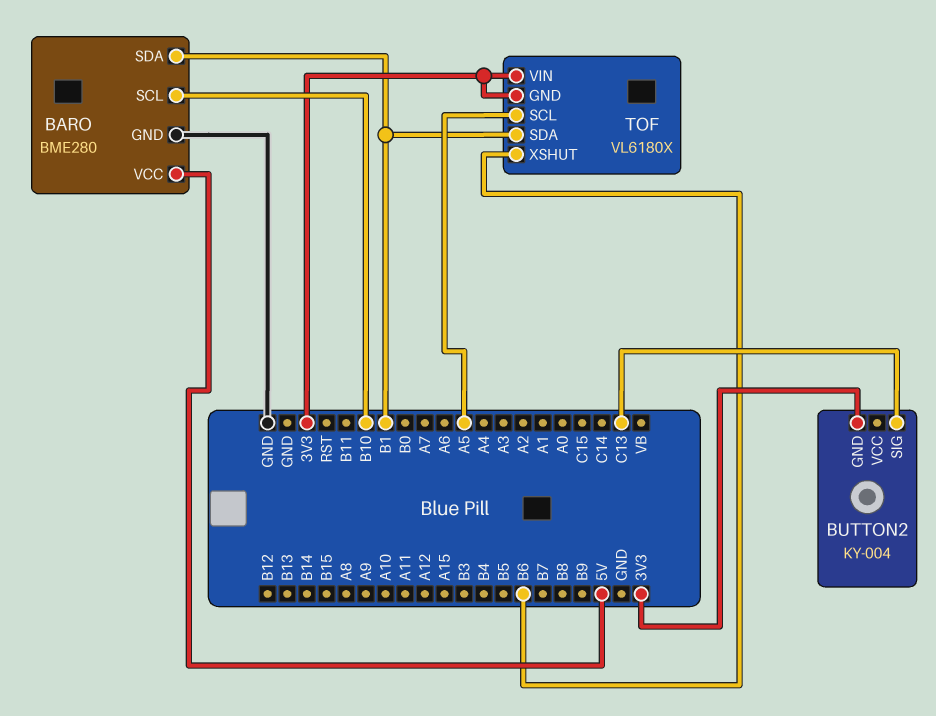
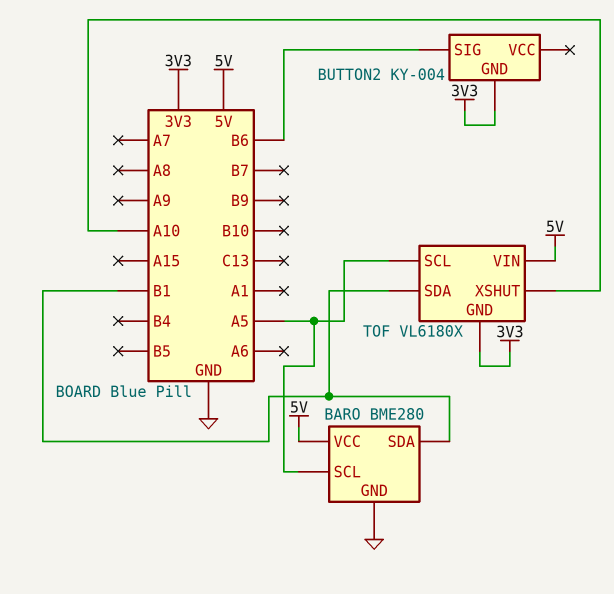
BARO pin SCL: B10 -> A5
BUTTON2 pin SIG: C13 -> B6
TOF pin VIN: 3V3 -> 5V
TOF pin XSHUT: B6 -> A10

